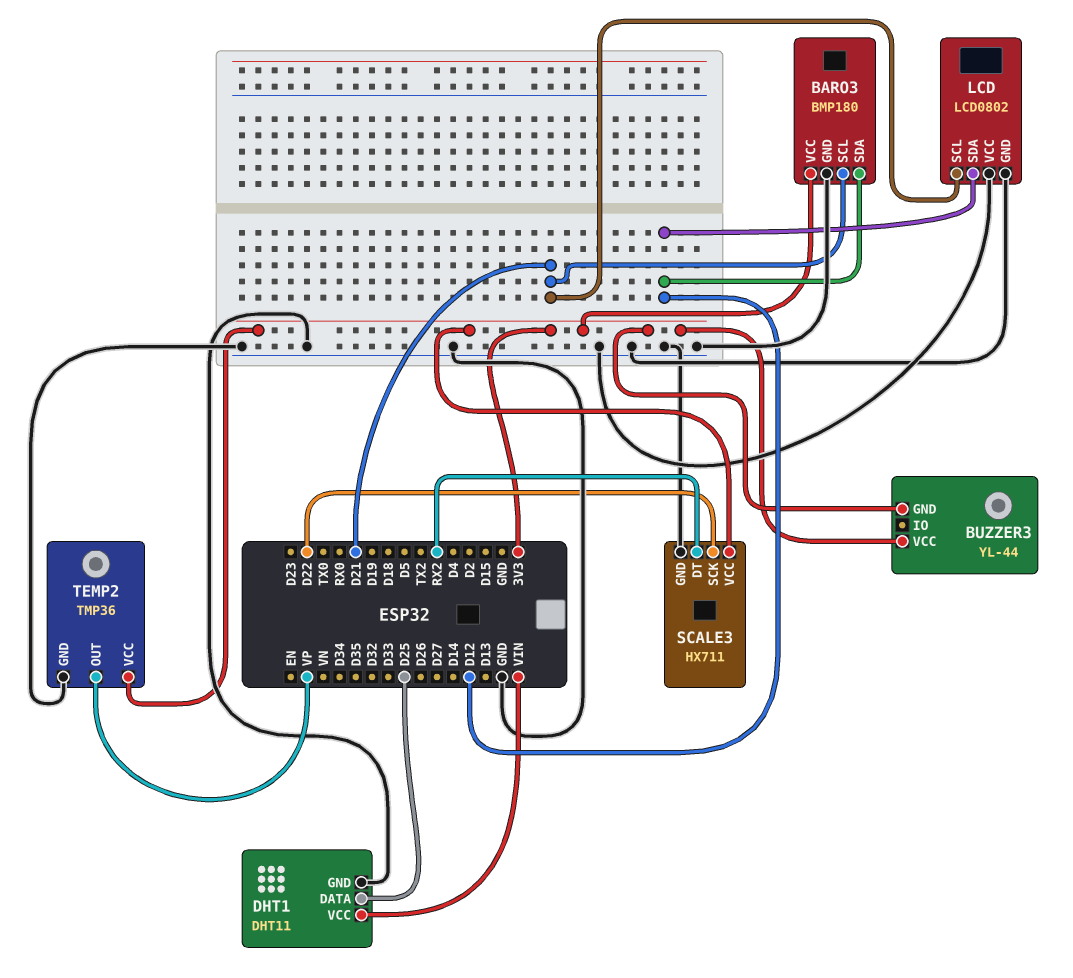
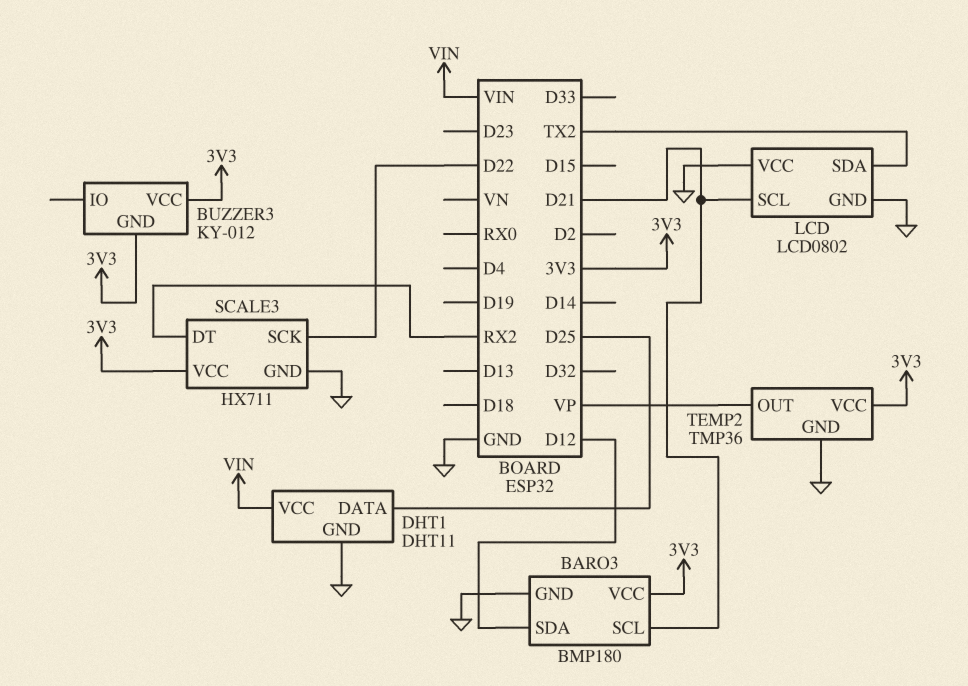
BUZZER3: YL-44 -> KY-012
LCD pin SDA: D12 -> TX2

